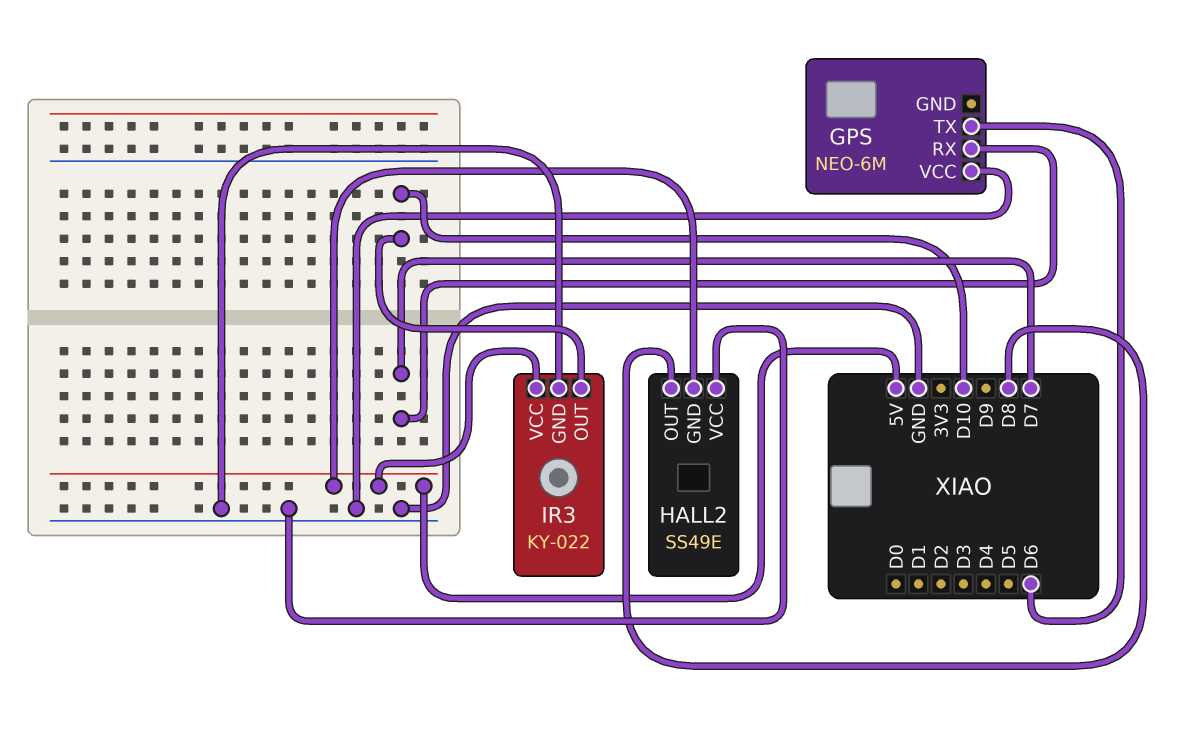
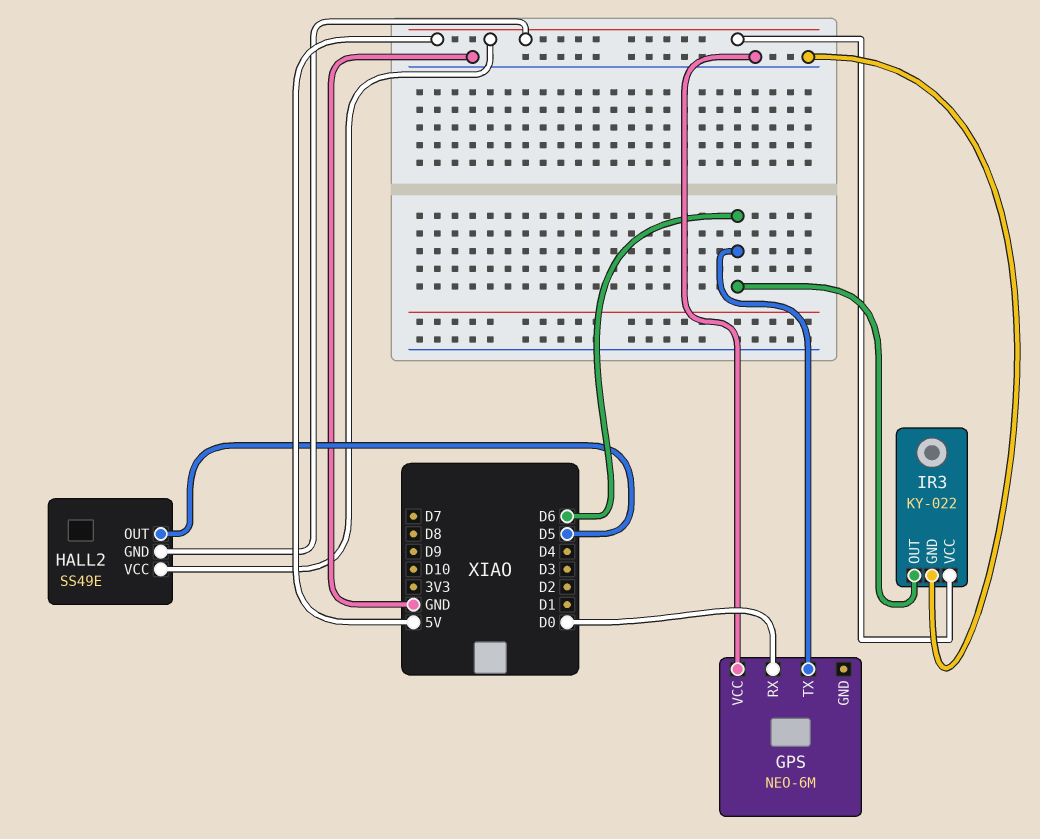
GPS pin RX: D7 -> D0
HALL2 pin OUT: D8 -> D5
HALL2 pin VCC: GND -> 5V
IR3 pin OUT: D10 -> D6

